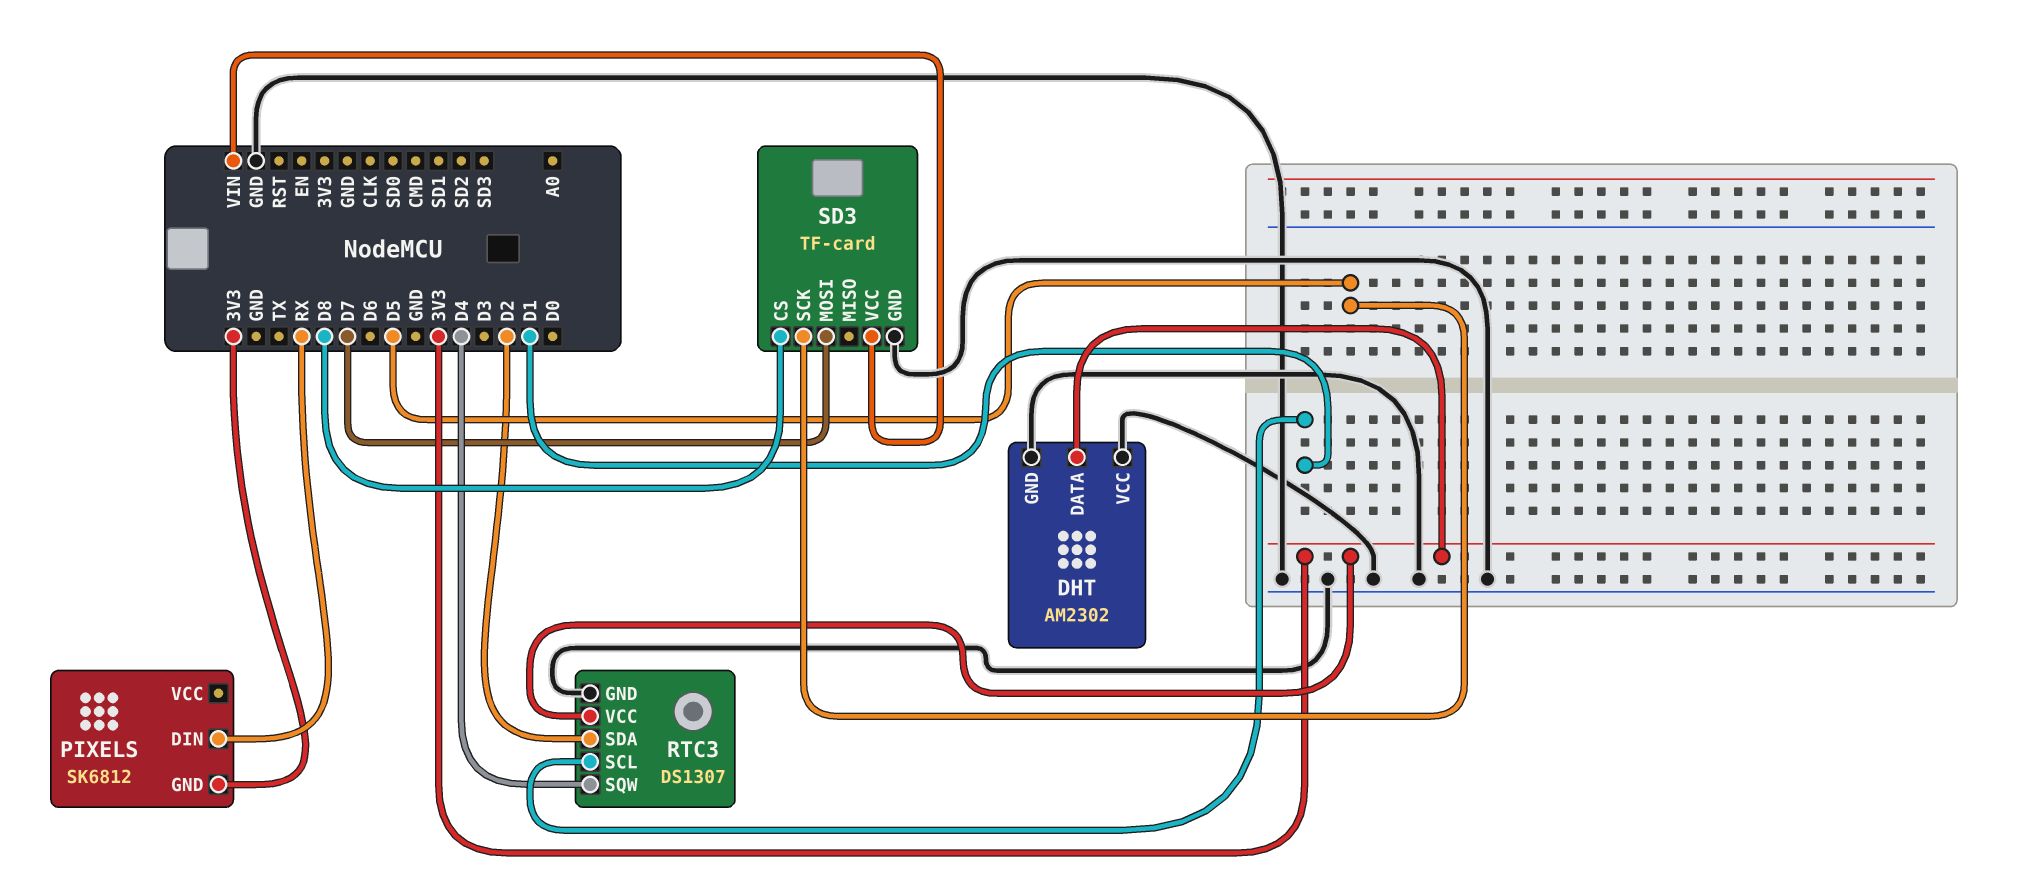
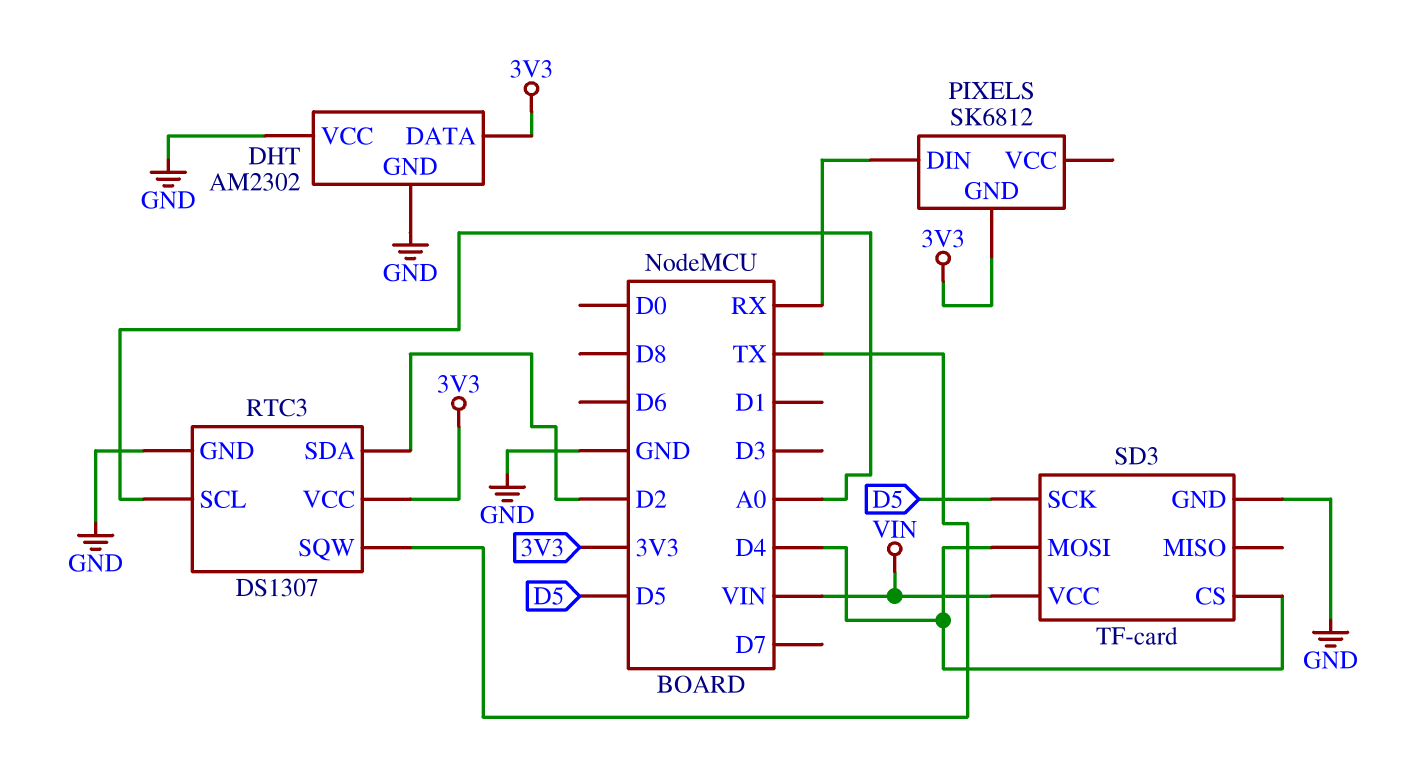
RTC3 pin SCL: D1 -> A0
RTC3 pin SQW: D4 -> TX
SD3 pin CS: D8 -> D4
SD3 pin MOSI: D7 -> D4

